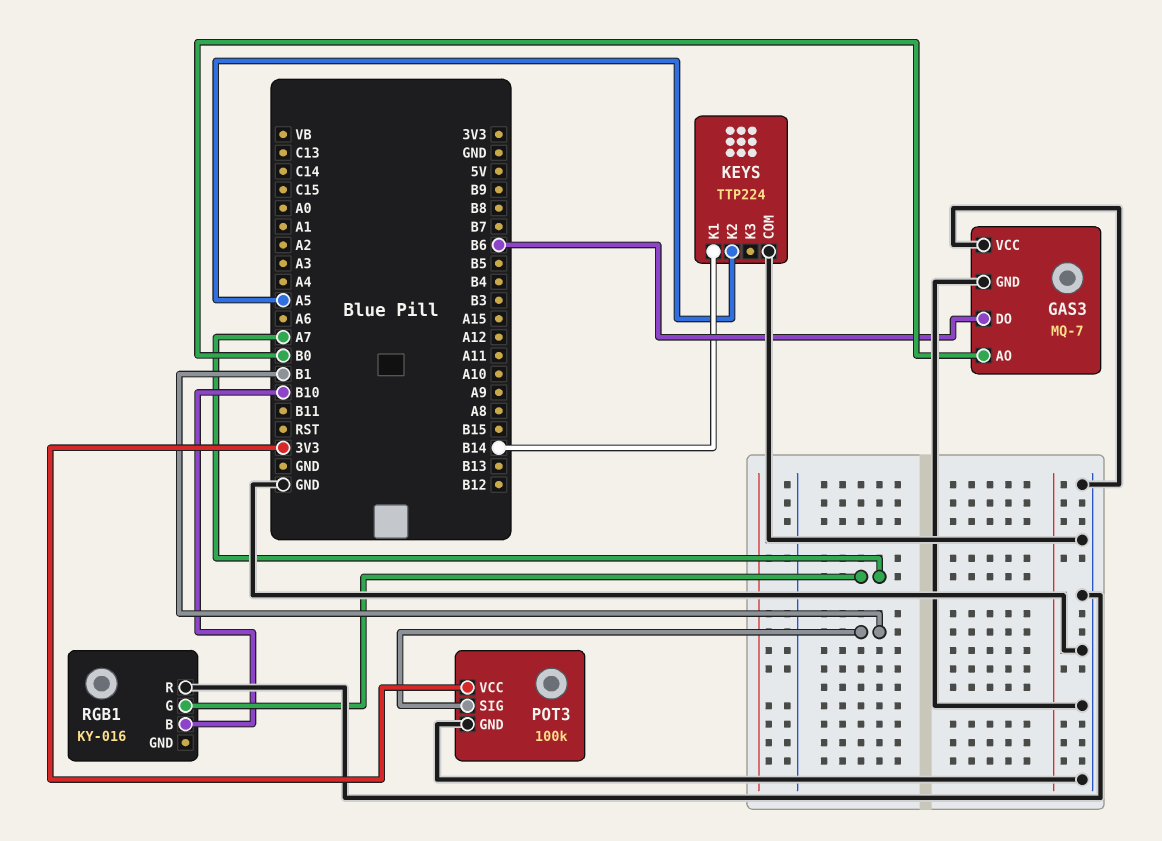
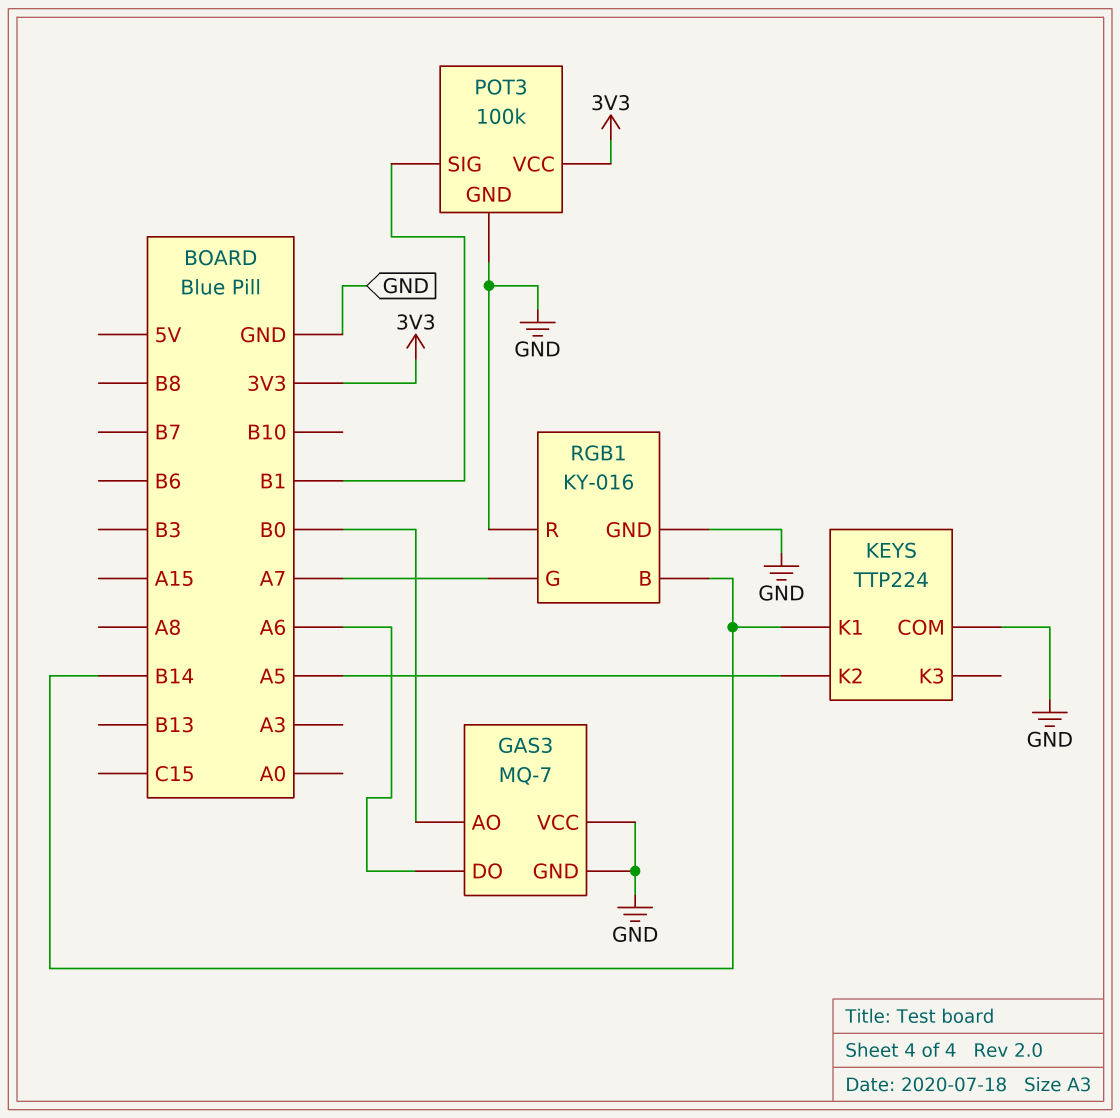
GAS3 pin DO: B6 -> A6
RGB1 pin B: B10 -> B14
RGB1 pin GND: none -> GND

